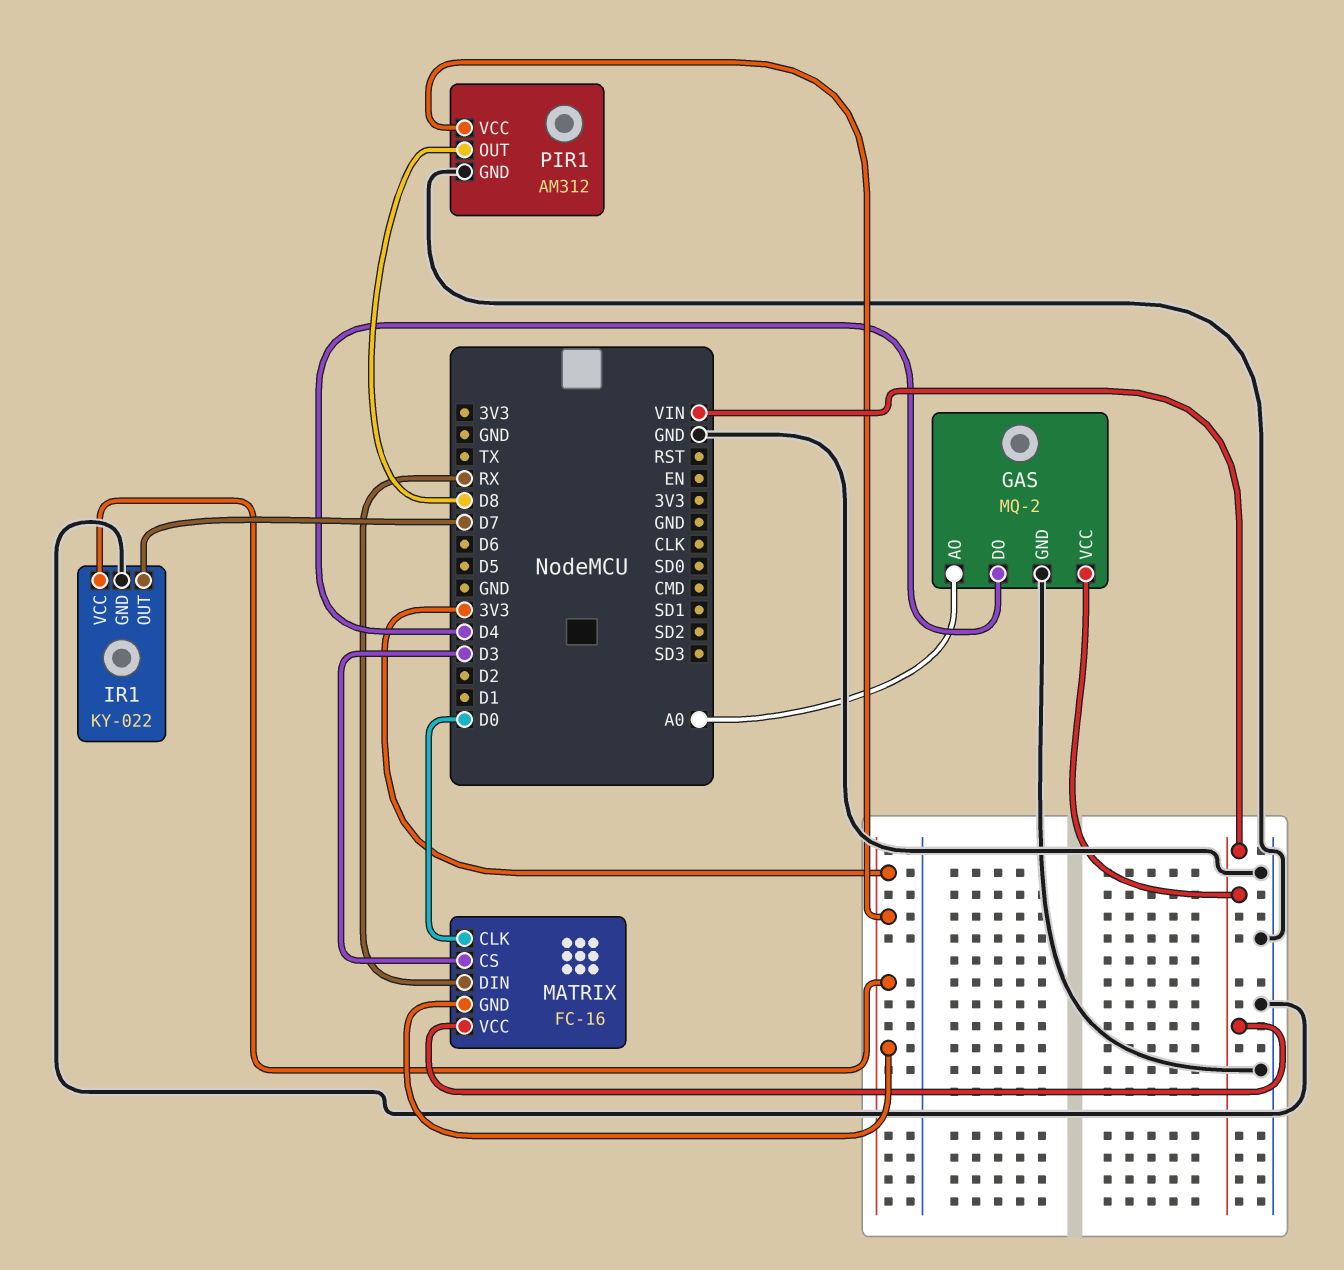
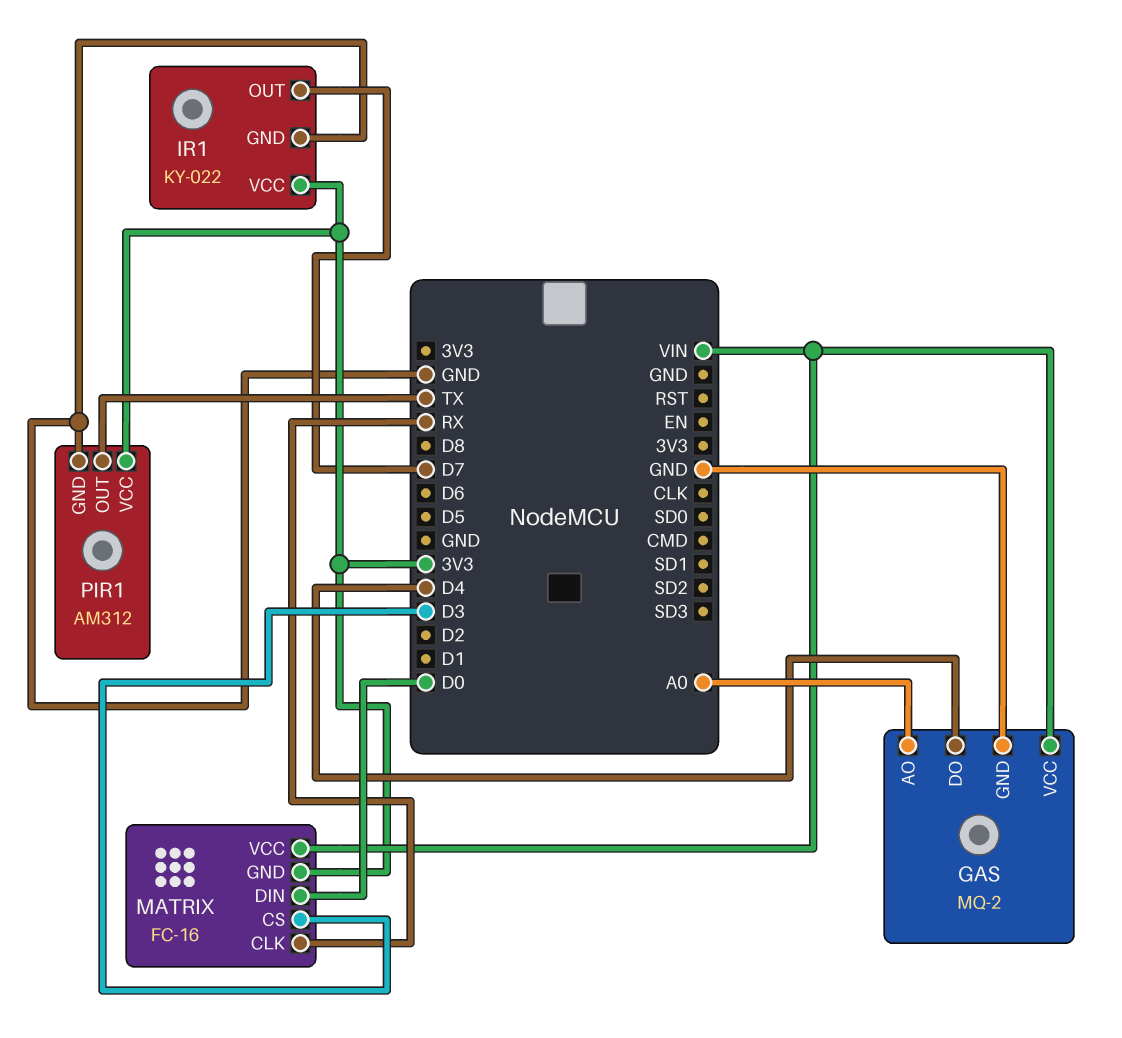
MATRIX pin CLK: D0 -> RX
MATRIX pin DIN: RX -> D0
PIR1 pin OUT: D8 -> TX

